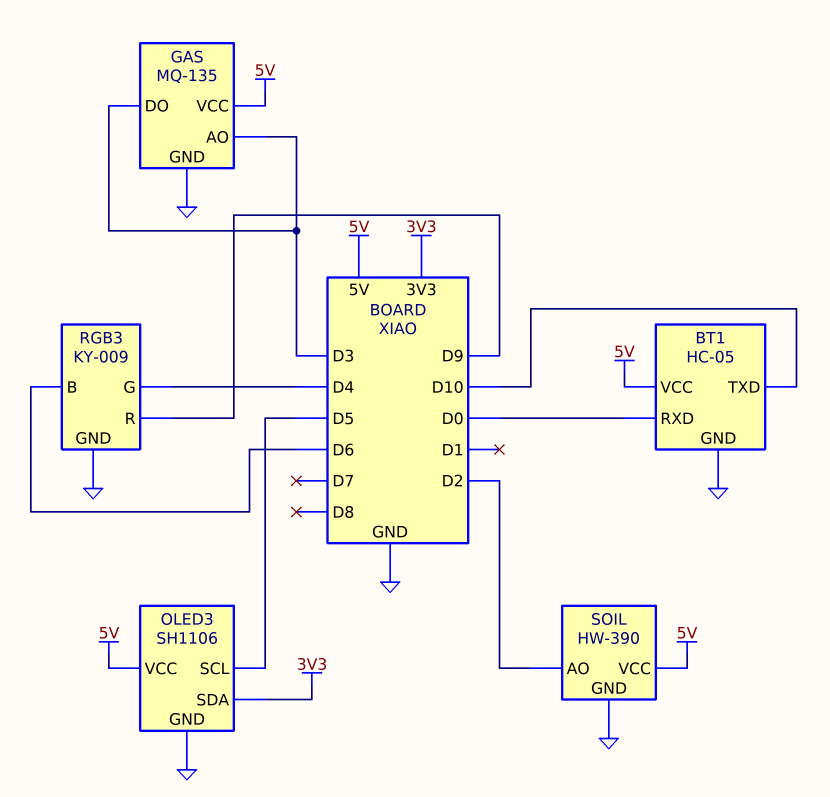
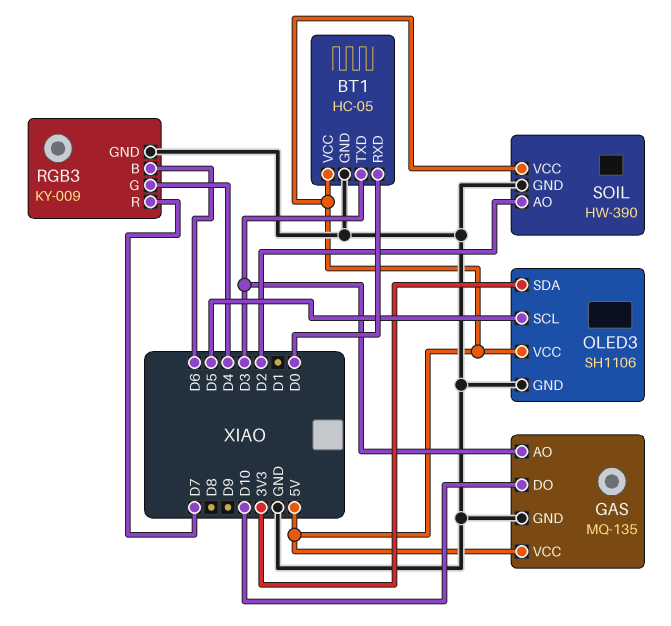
BT1 pin TXD: D10 -> D3
GAS pin DO: D3 -> D10
RGB3 pin R: D9 -> D7

